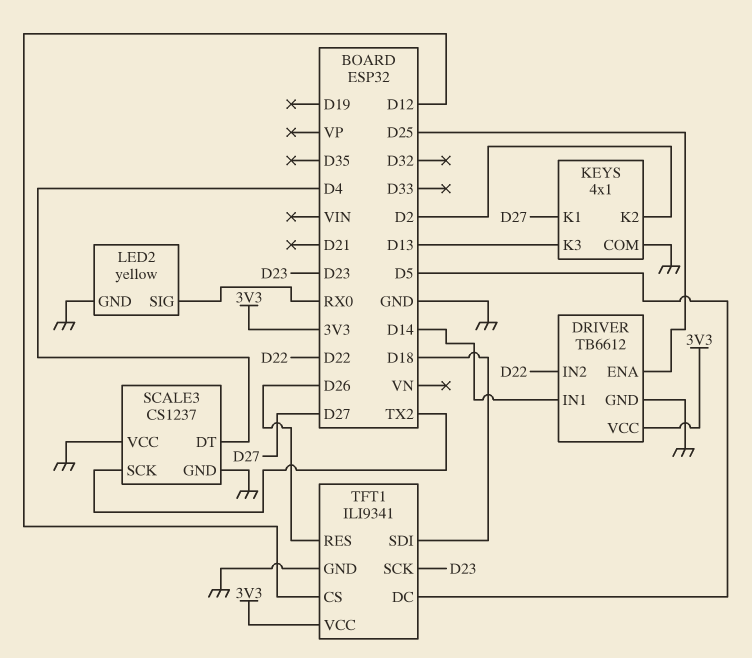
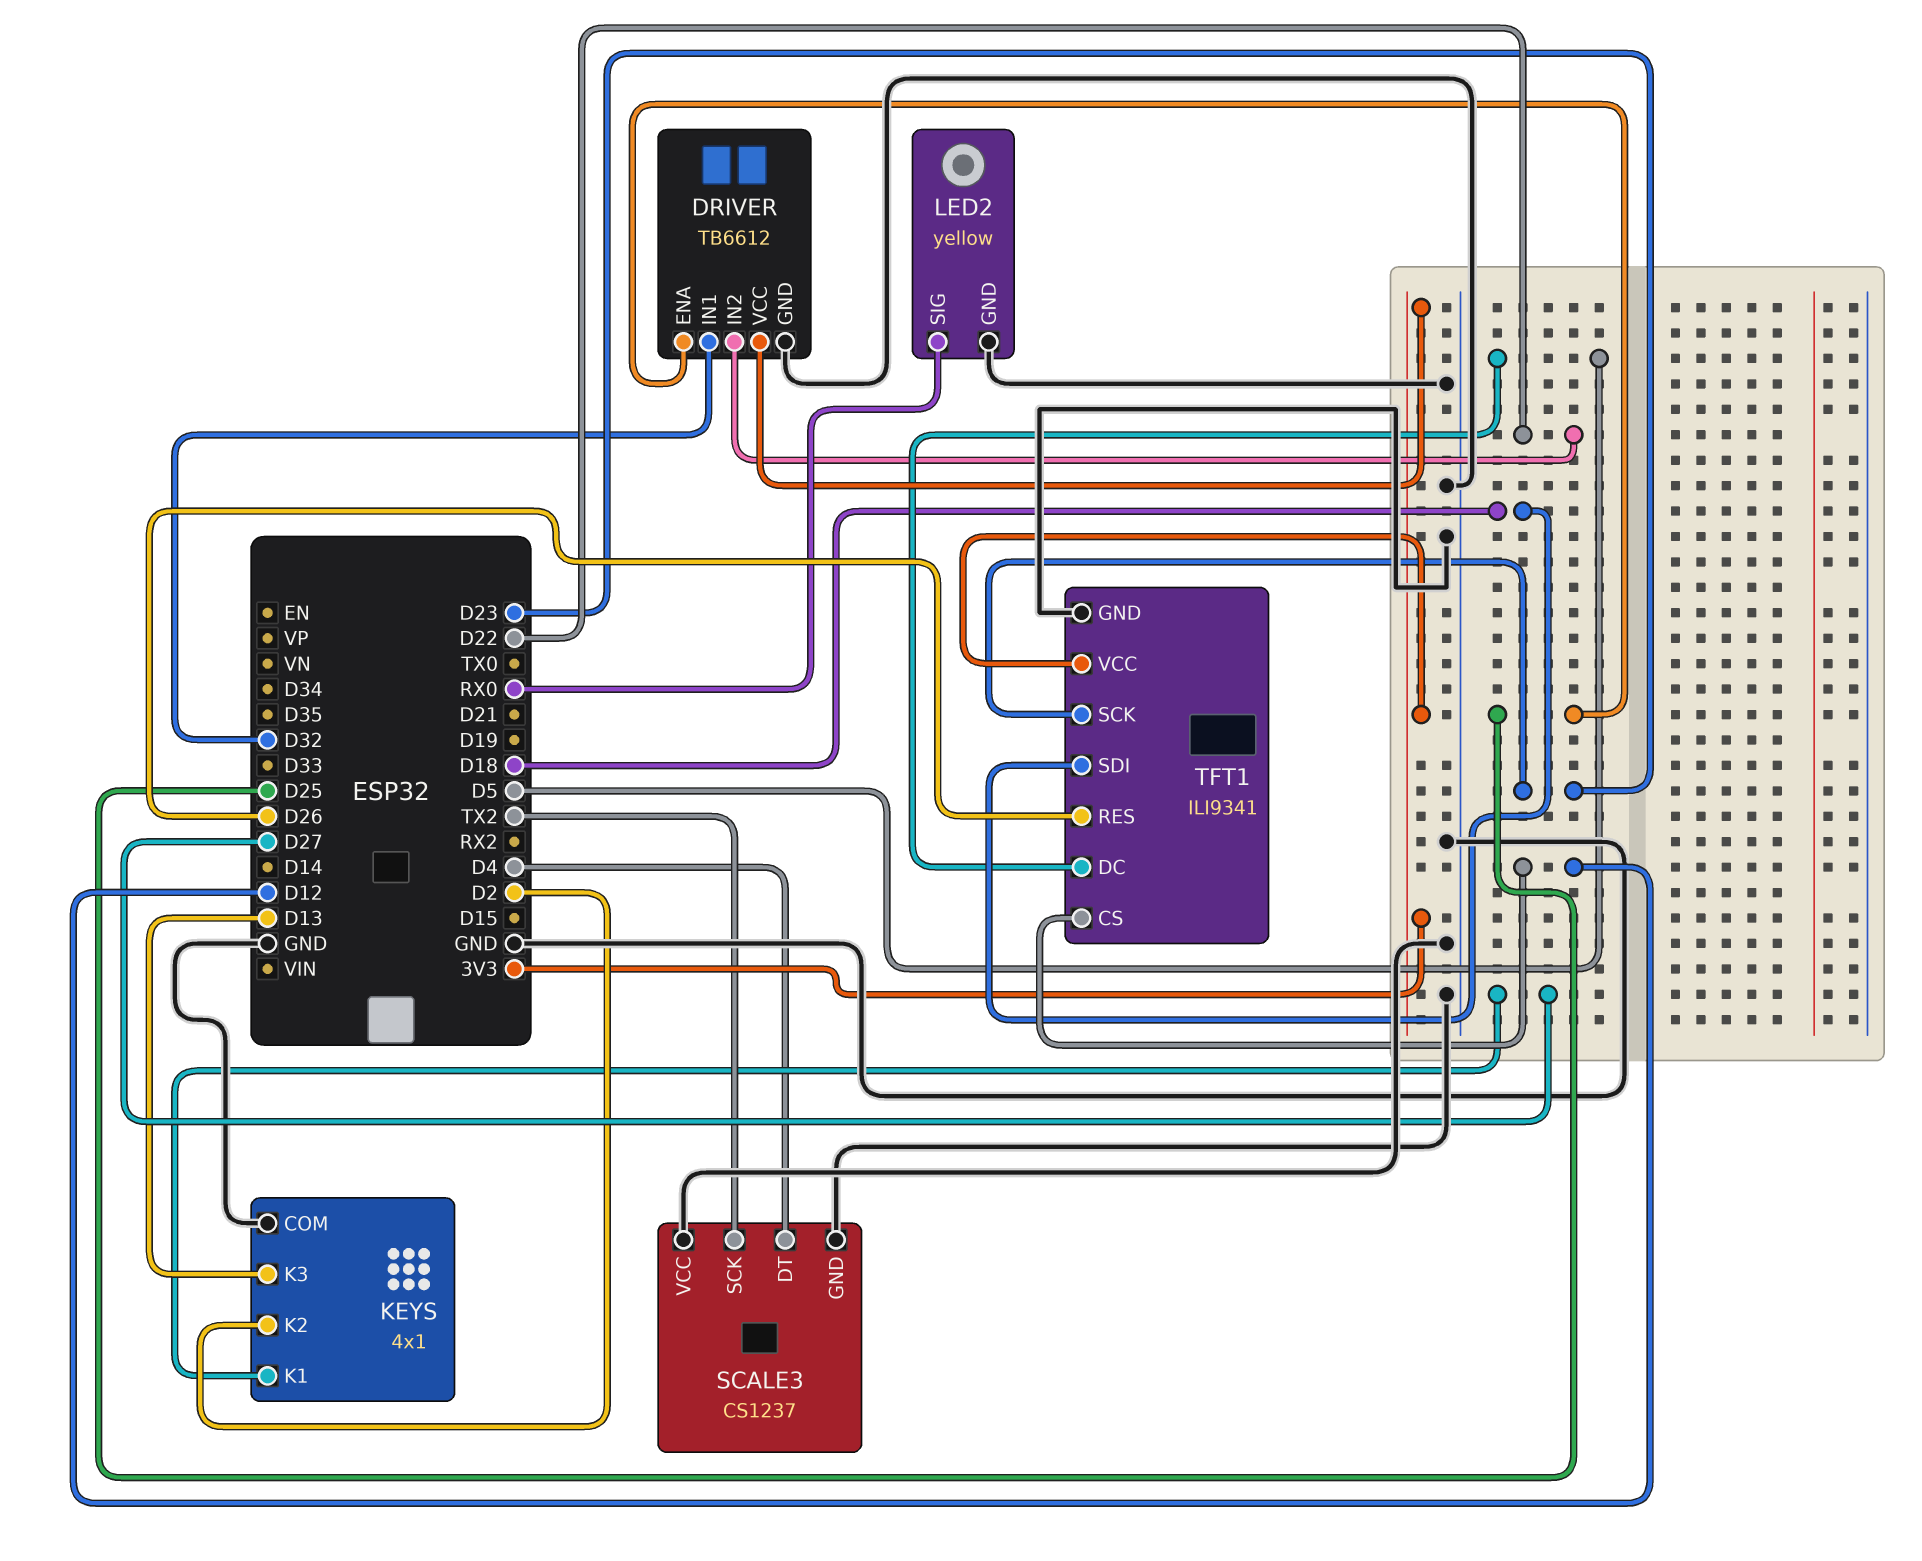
DRIVER pin IN1: D14 -> D32

